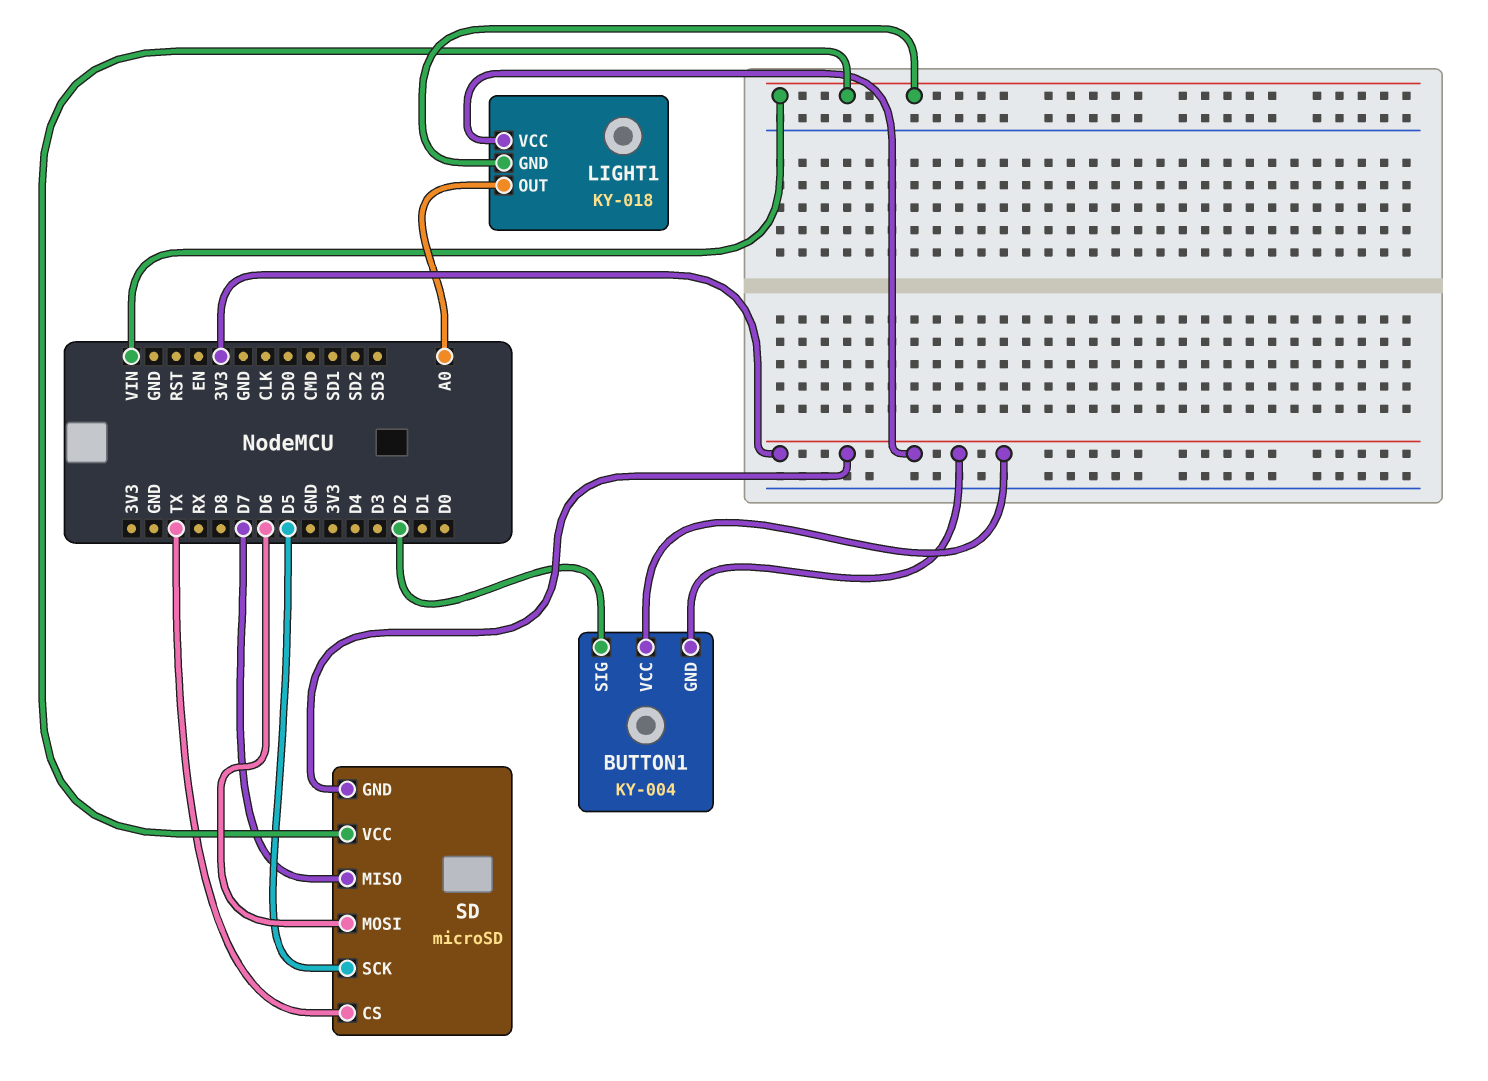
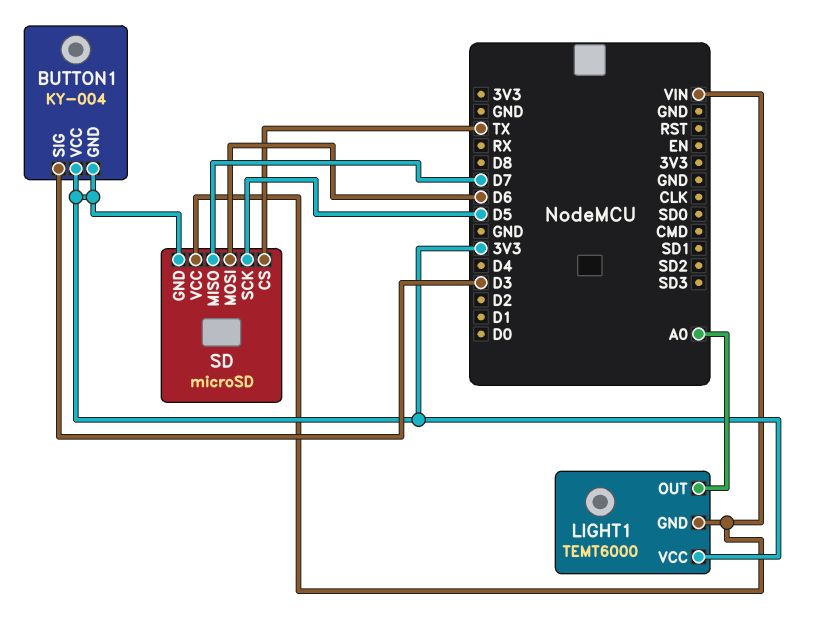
BUTTON1 pin SIG: D2 -> D3
LIGHT1: KY-018 -> TEMT6000

